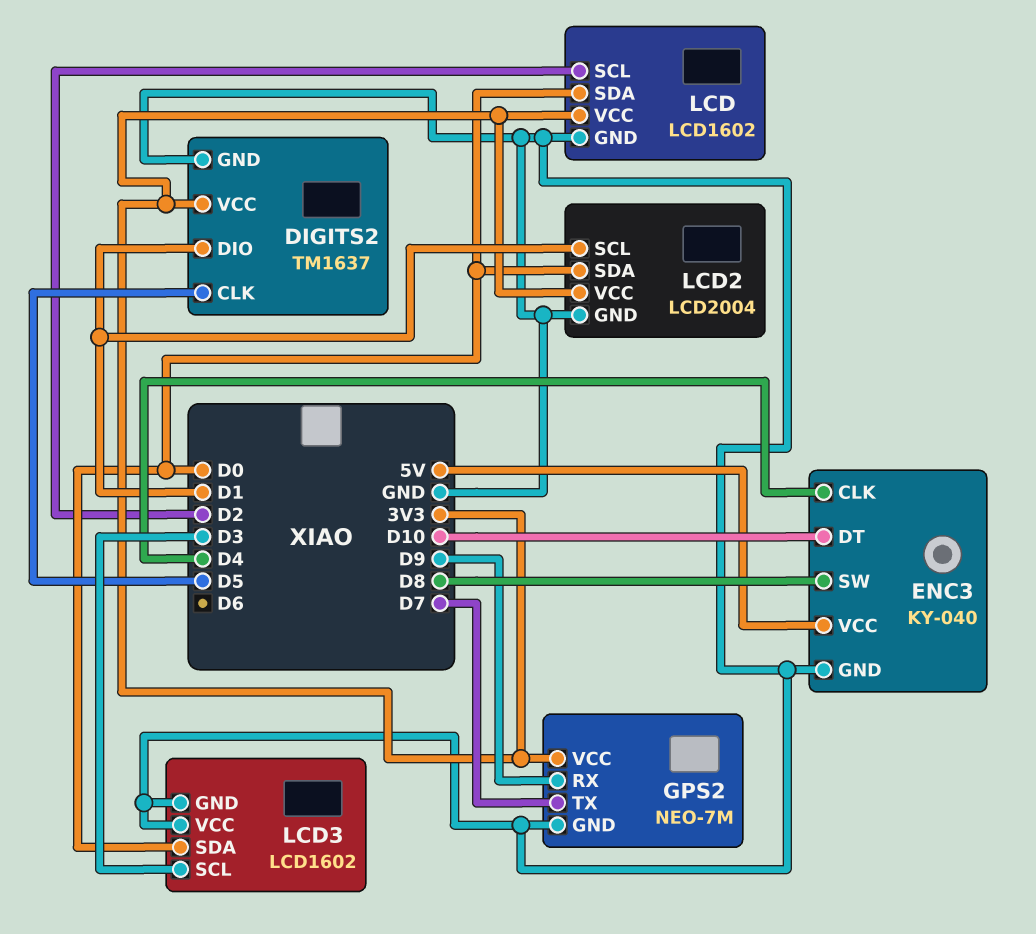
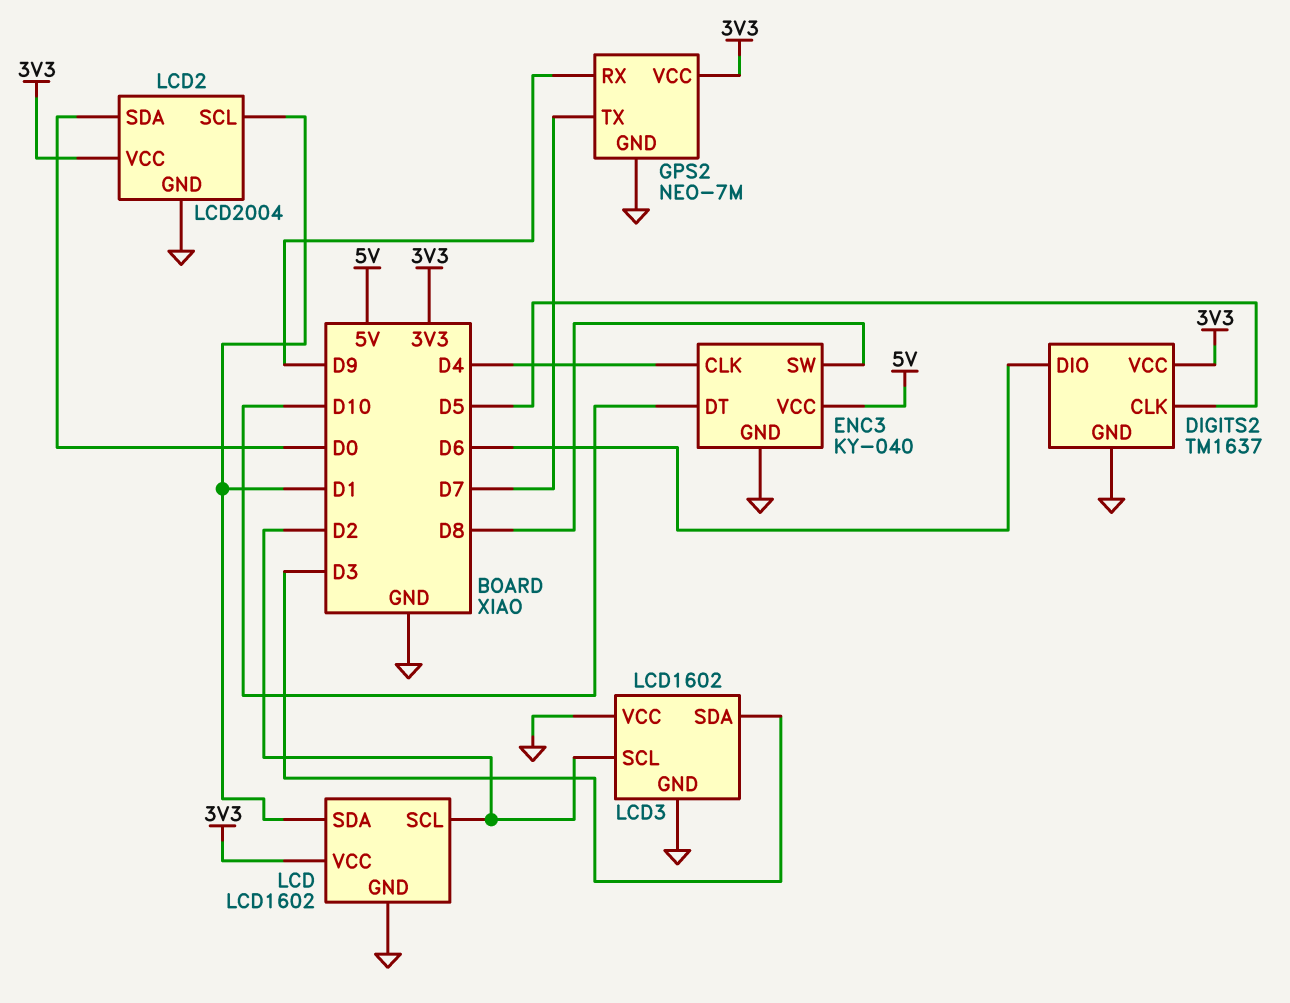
DIGITS2 pin DIO: D1 -> D6
LCD pin SDA: D0 -> D1
LCD3 pin SCL: D3 -> D2
LCD3 pin SDA: D0 -> D3

